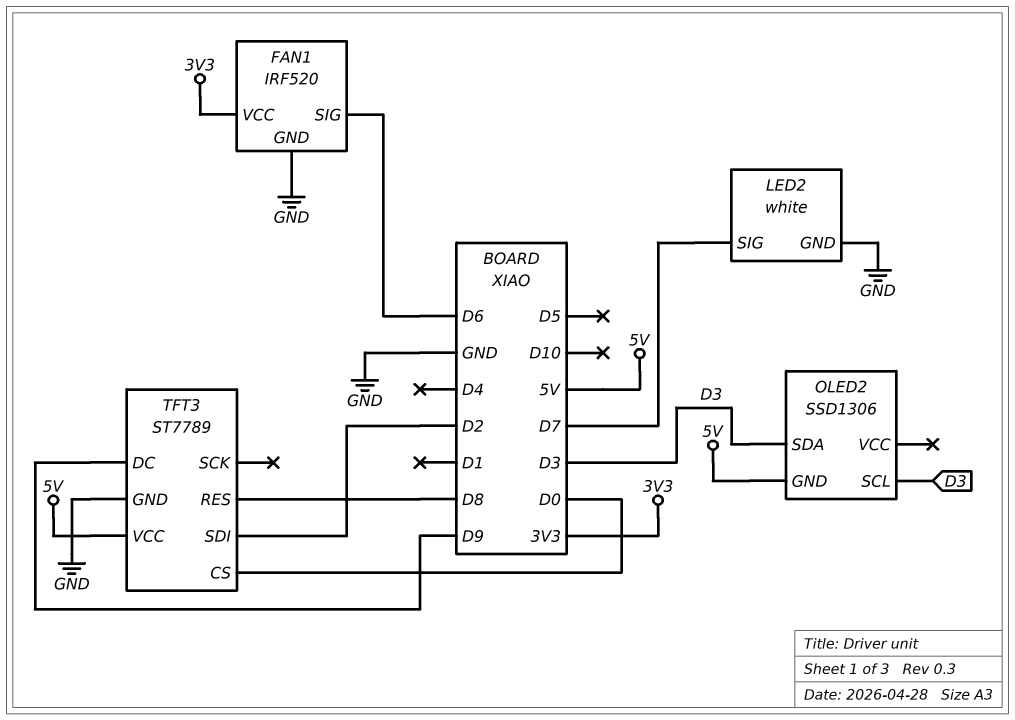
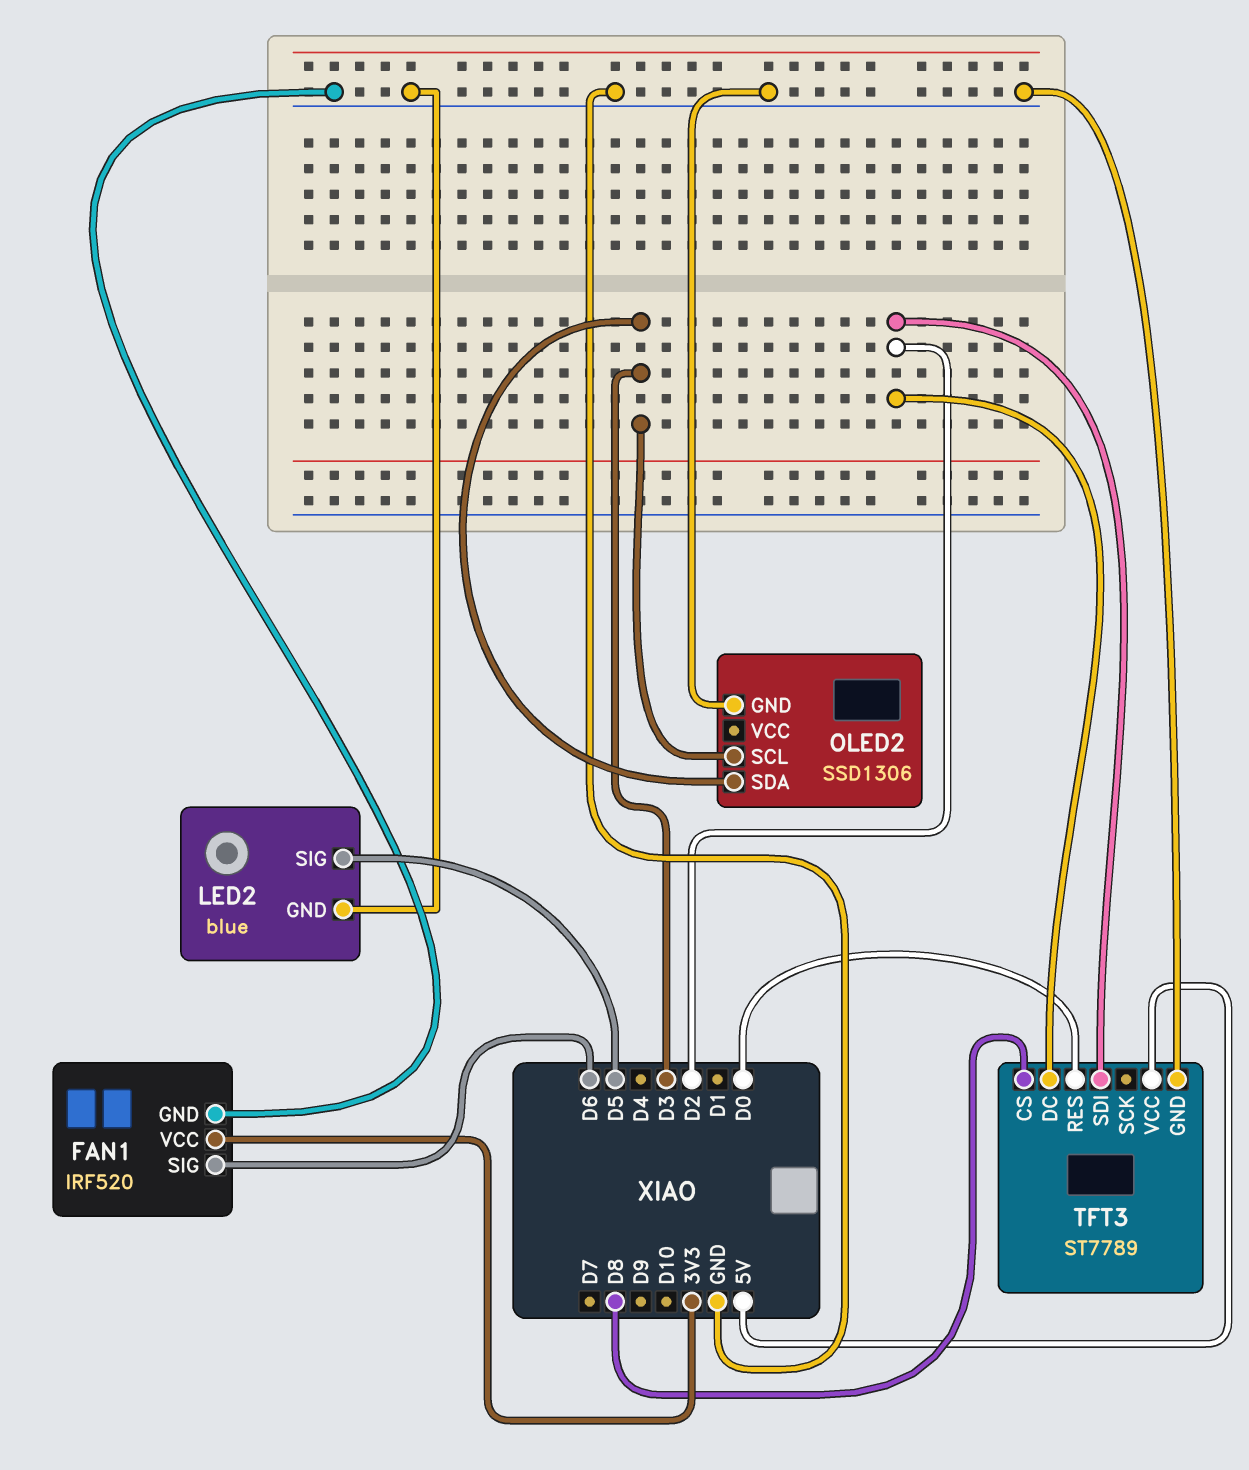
LED2: white -> blue
LED2 pin SIG: D7 -> D5
OLED2 pin GND: 5V -> GND
TFT3 pin CS: D0 -> D8
TFT3 pin DC: D9 -> D2
TFT3 pin RES: D8 -> D0

